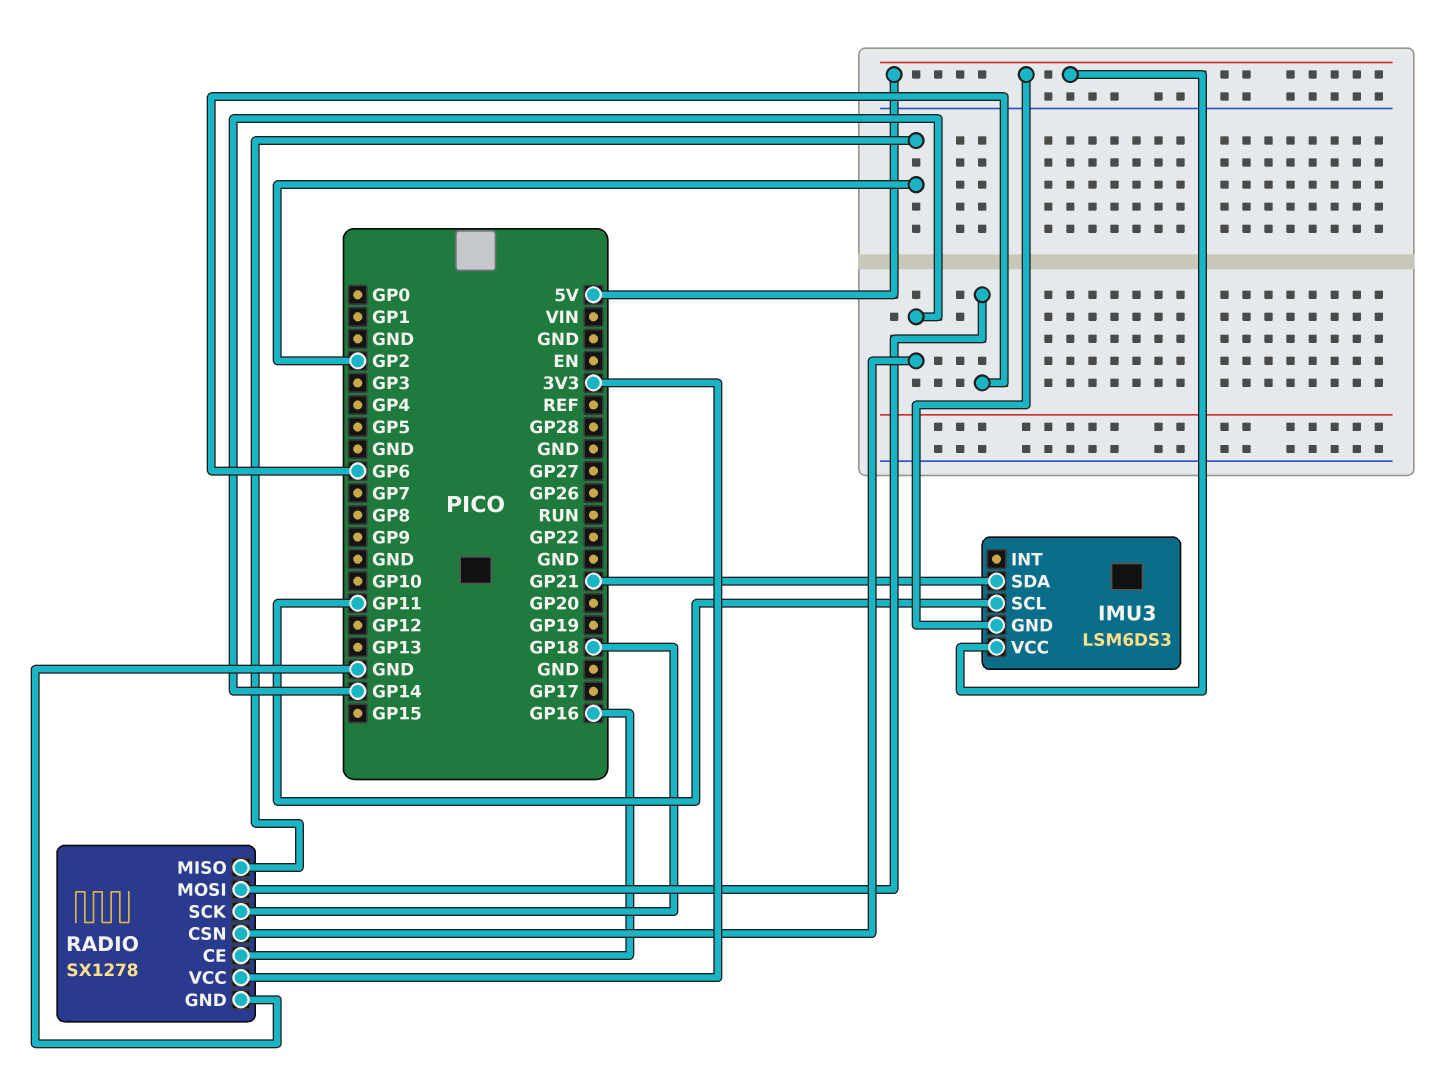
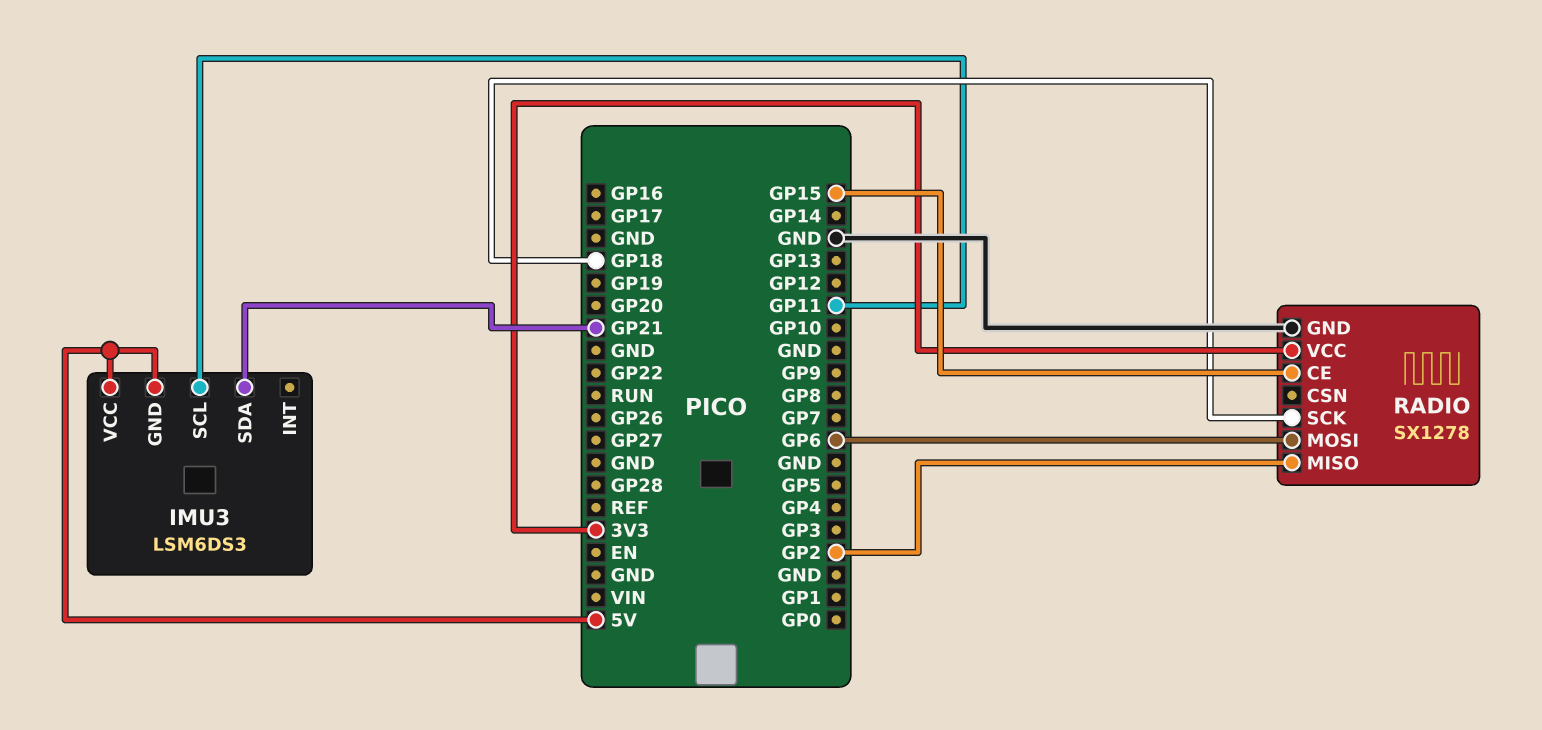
RADIO pin CE: GP16 -> GP15
RADIO pin CSN: GP14 -> none

